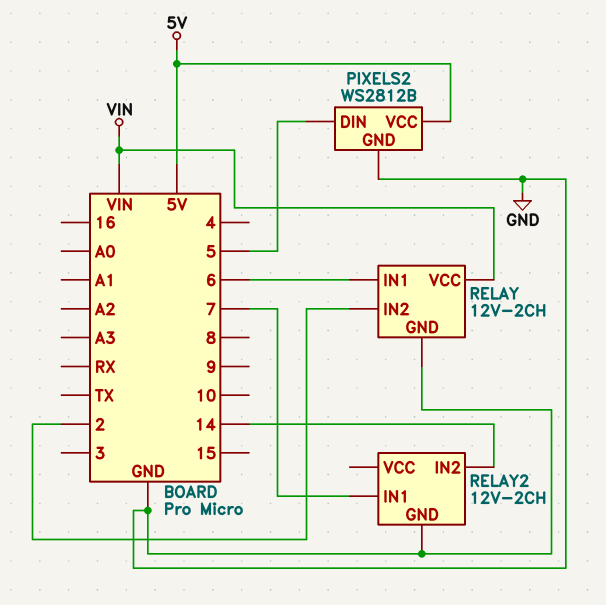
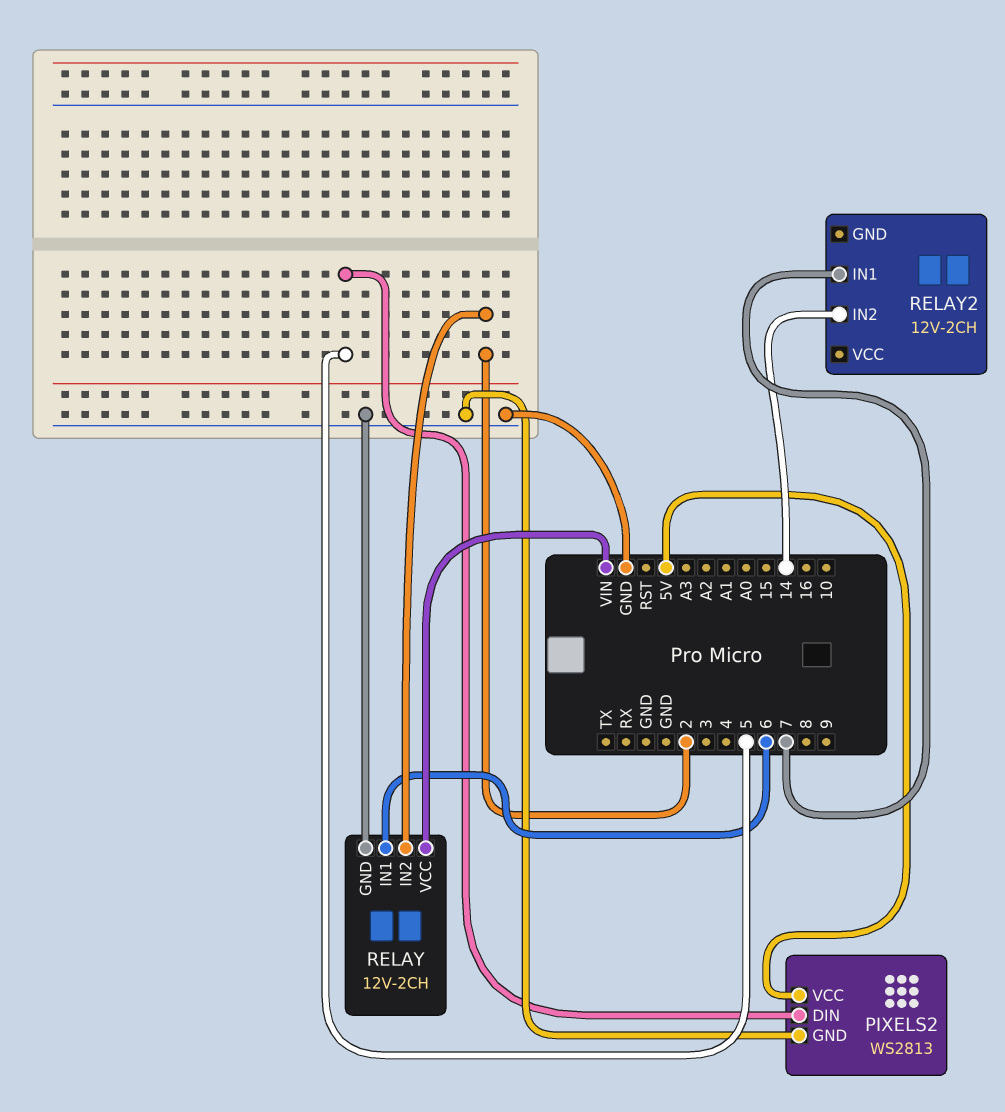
PIXELS2: WS2812B -> WS2813
RELAY2 pin GND: GND -> none

